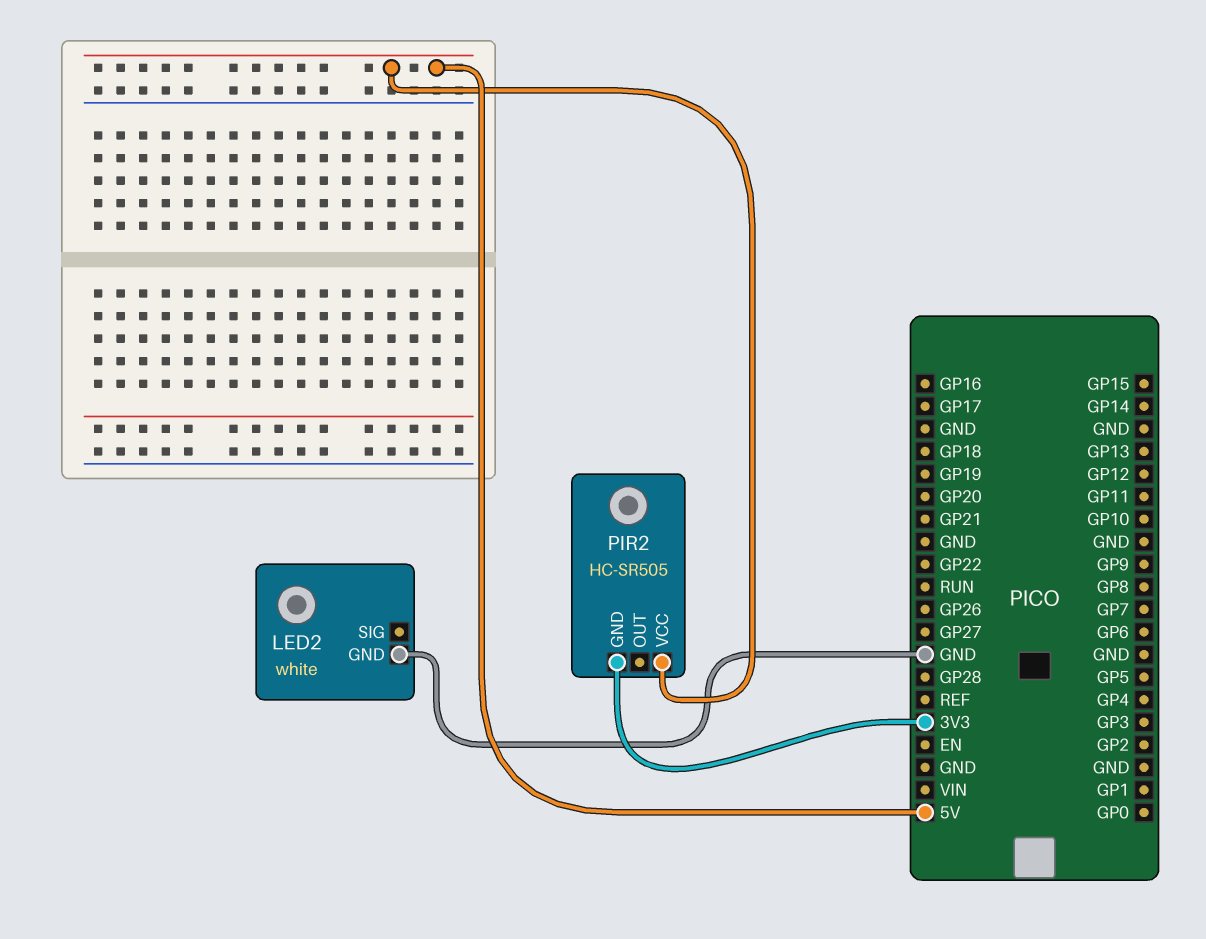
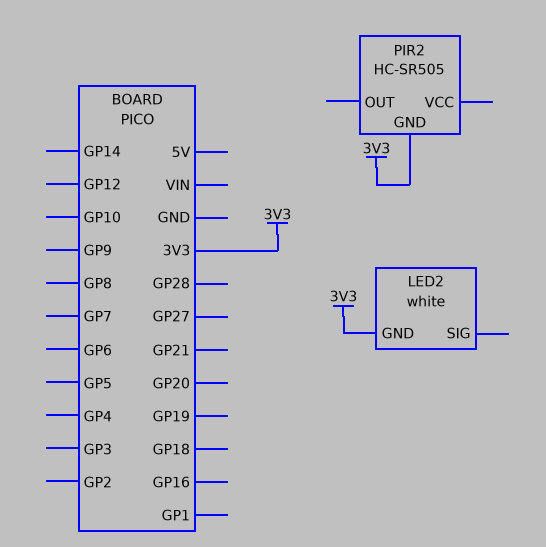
LED2 pin GND: GND -> 3V3
PIR2 pin VCC: 5V -> none

